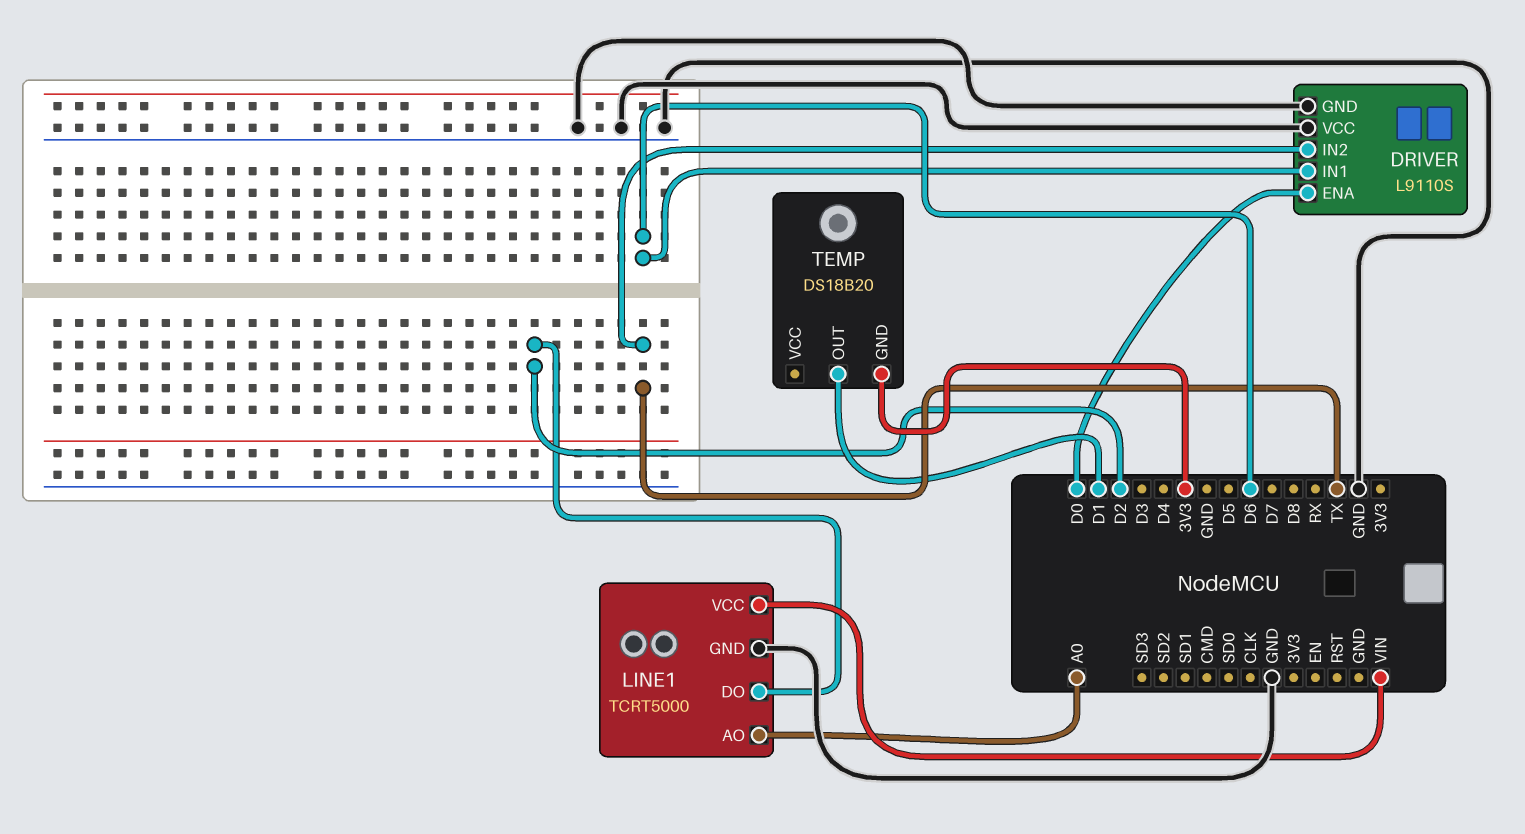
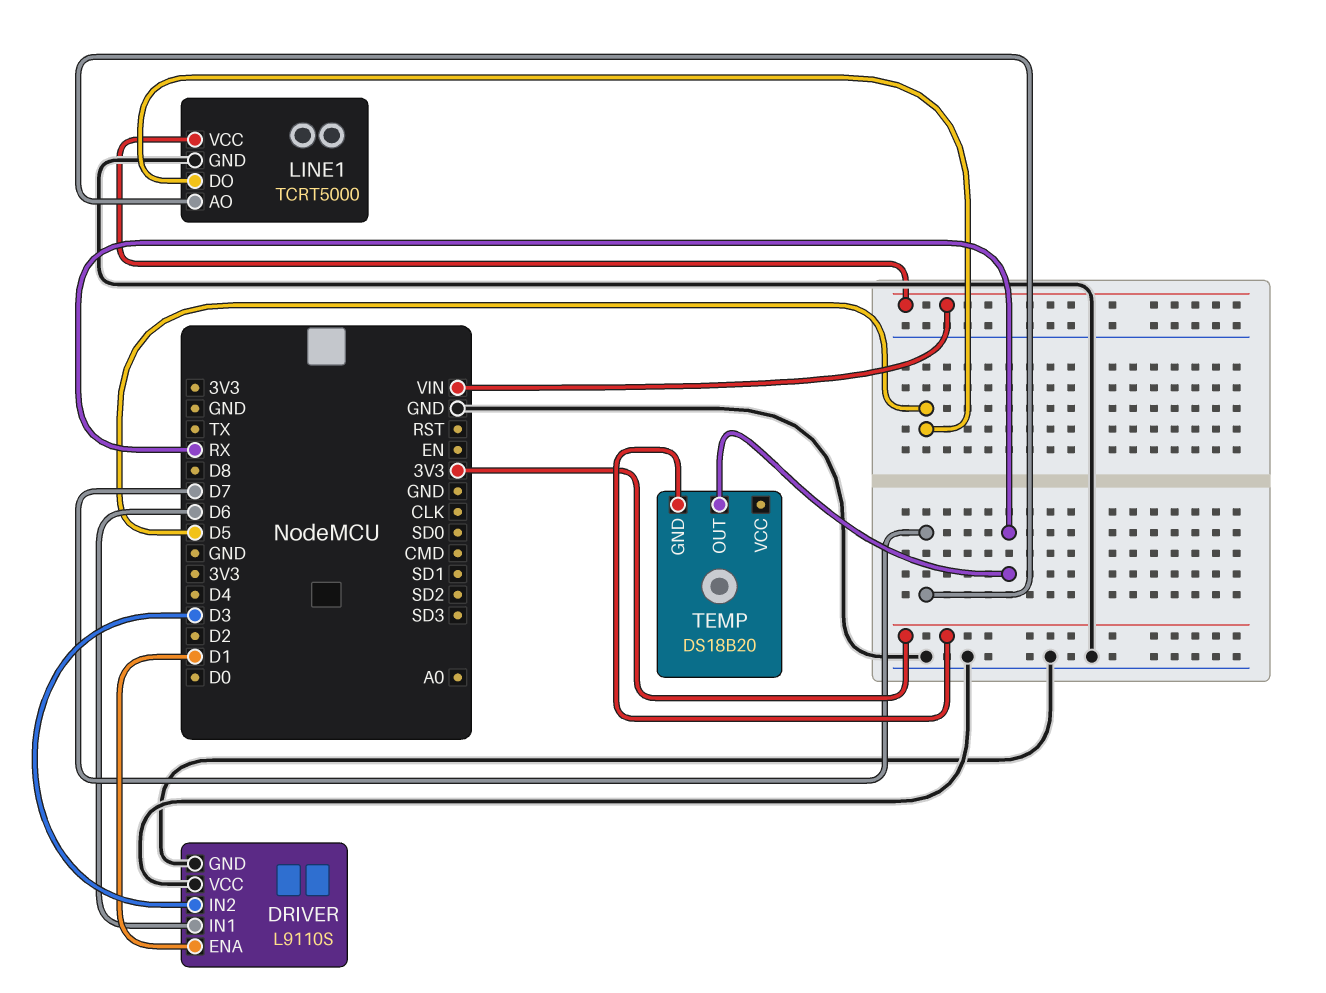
DRIVER pin ENA: D0 -> D1
DRIVER pin IN2: TX -> D3
LINE1 pin AO: A0 -> D7
LINE1 pin DO: D2 -> D5
TEMP pin OUT: D1 -> RX

